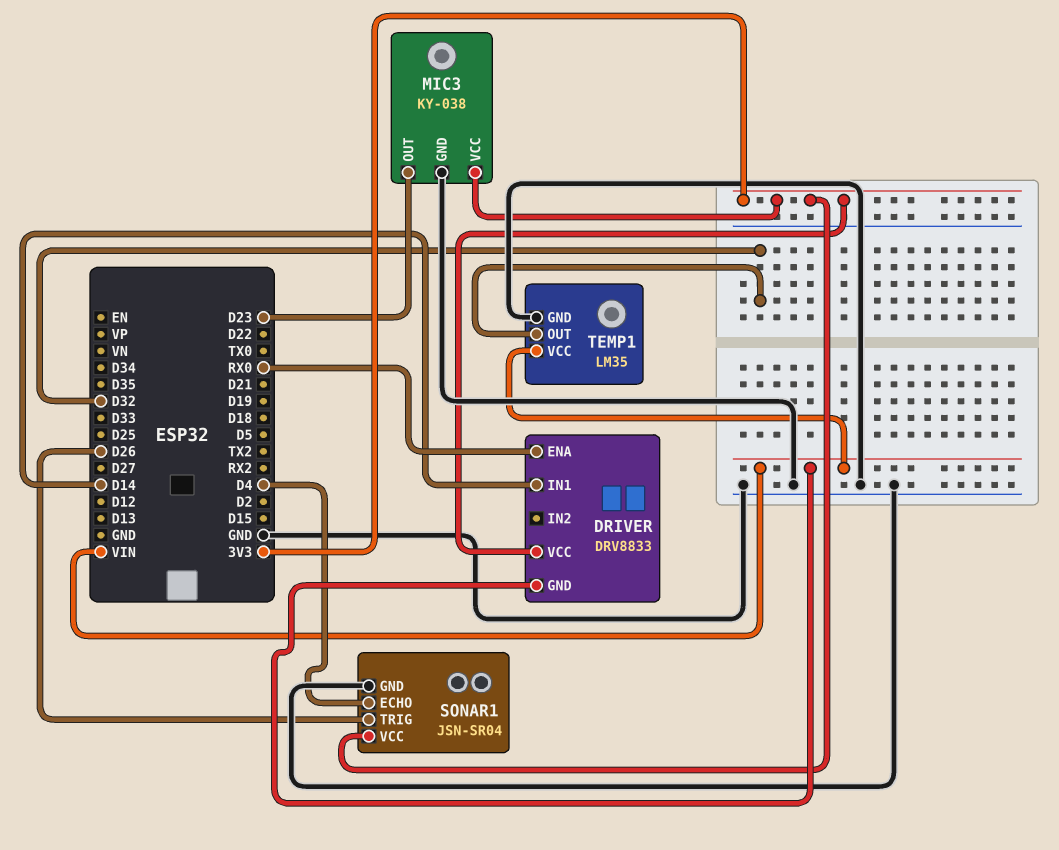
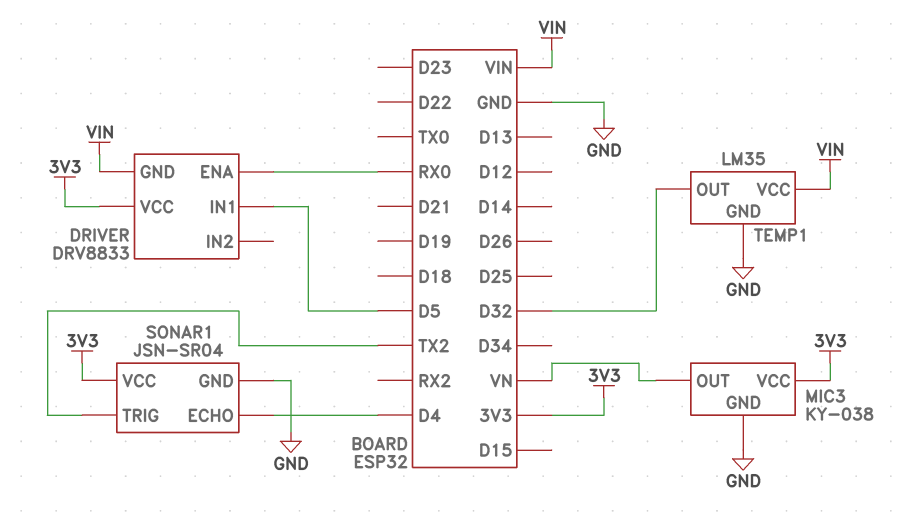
DRIVER pin IN1: D14 -> D5
MIC3 pin OUT: D23 -> VN
SONAR1 pin TRIG: D26 -> TX2

